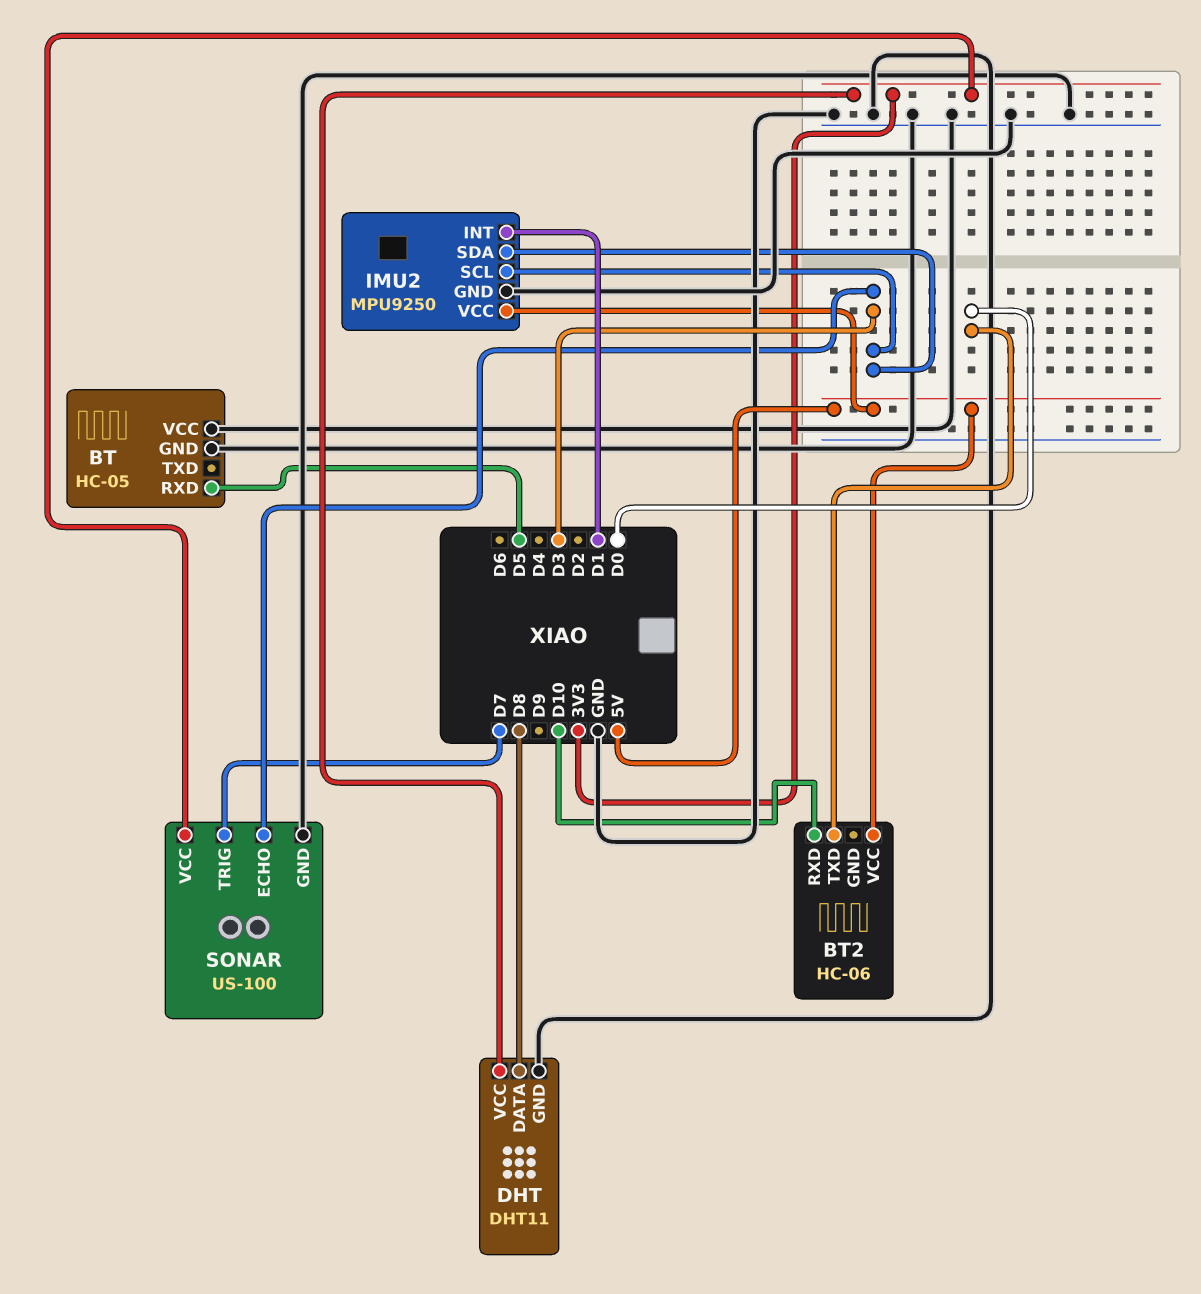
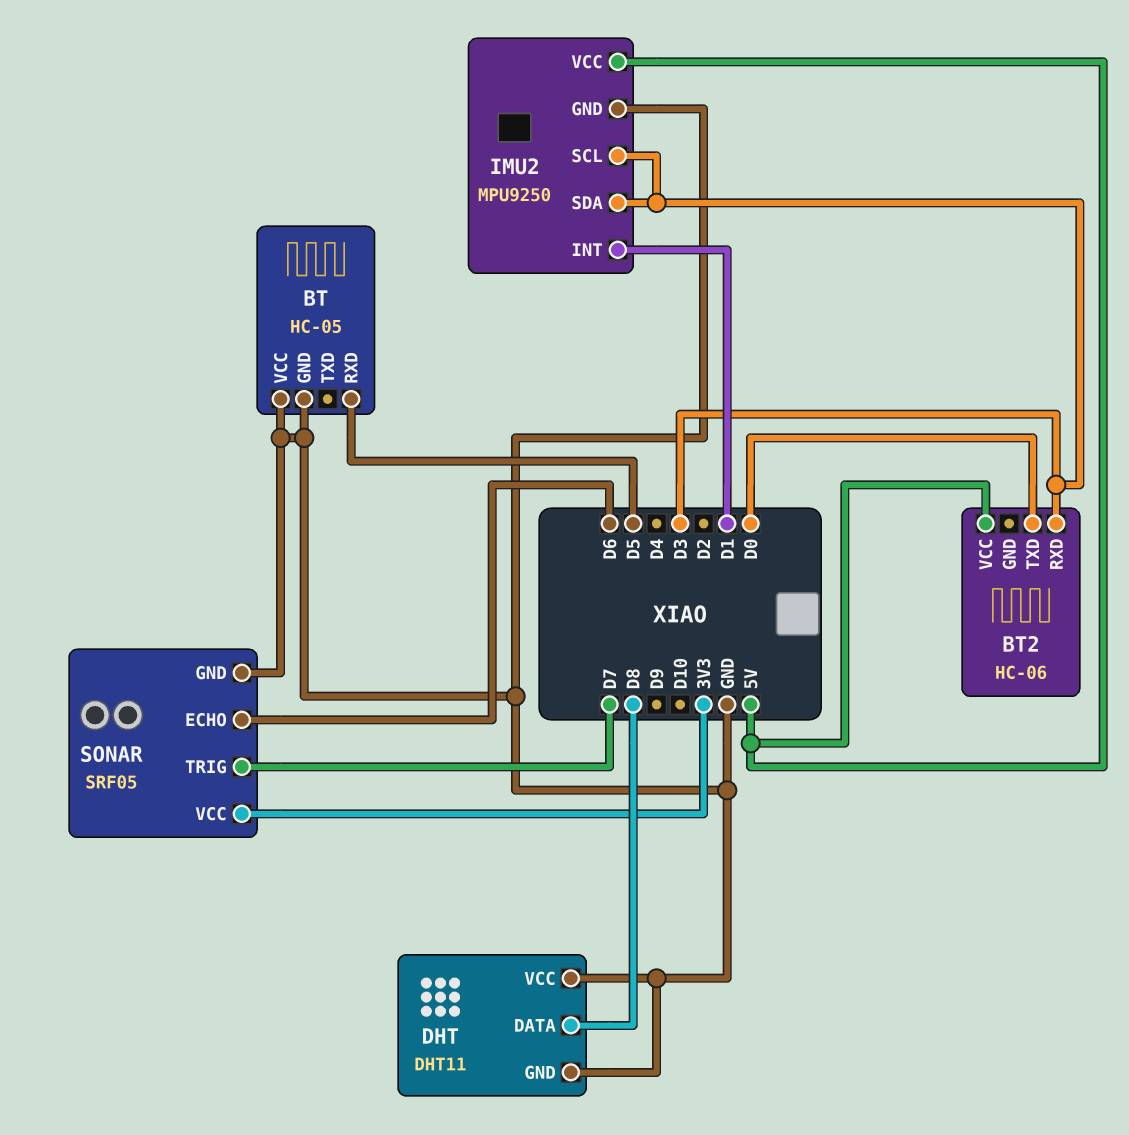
BT2 pin RXD: D10 -> D3
DHT pin VCC: 3V3 -> GND
SONAR: US-100 -> SRF05
SONAR pin ECHO: D3 -> D6

